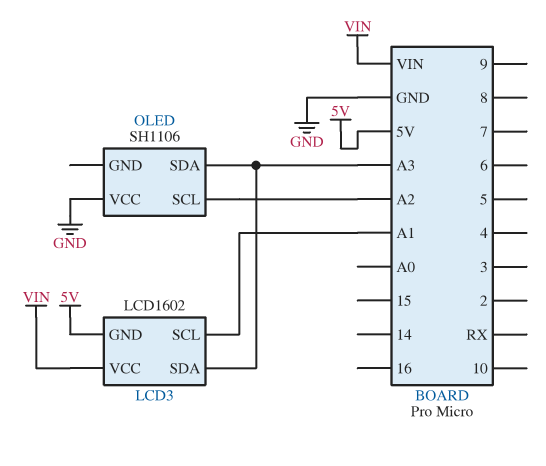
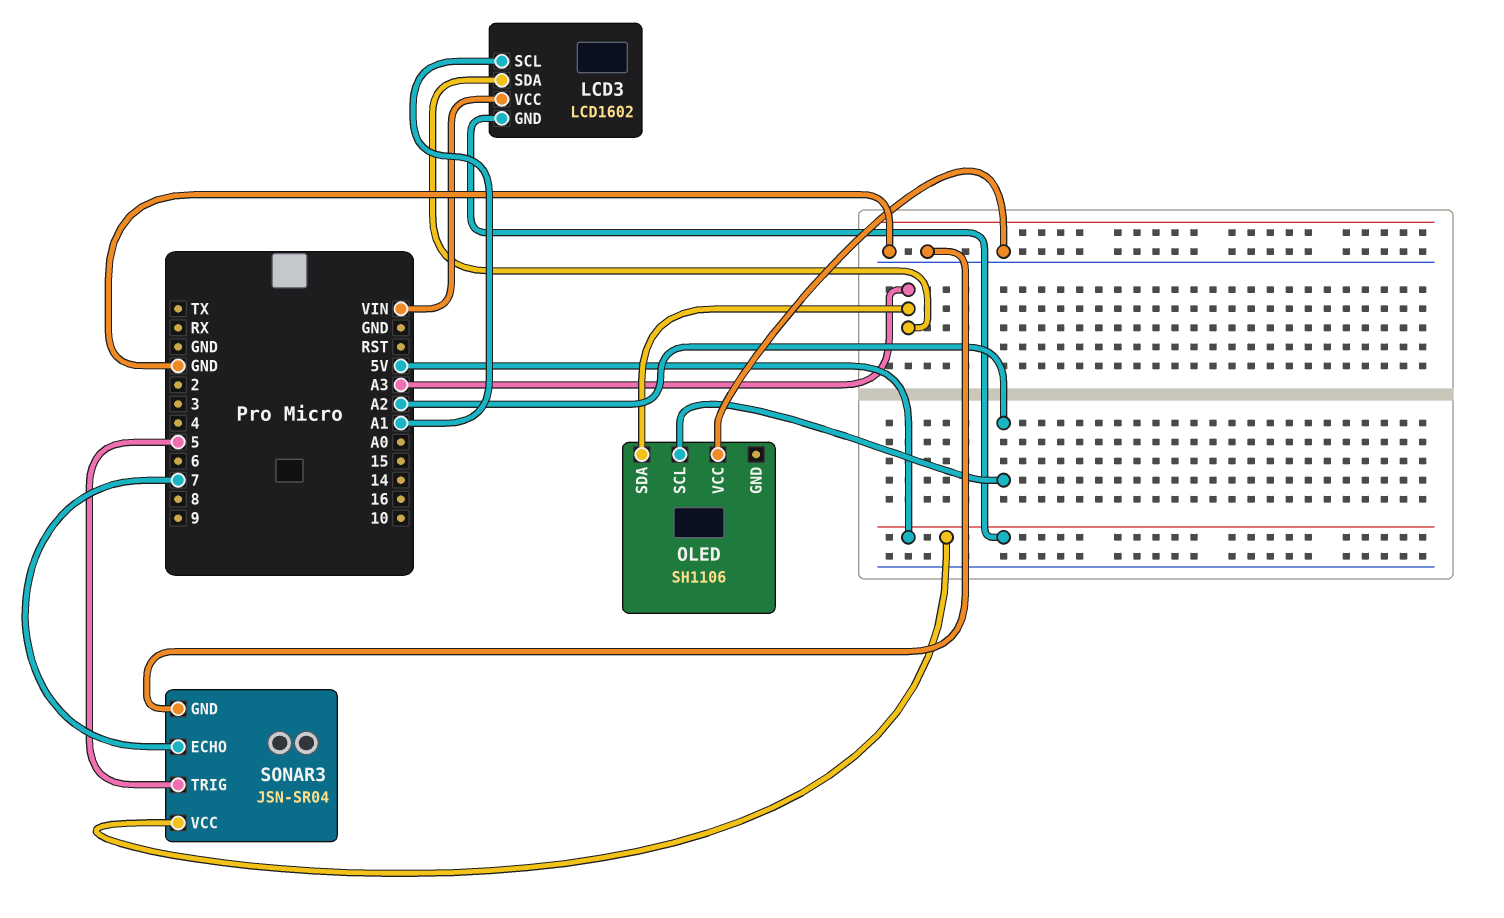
SONAR3: none -> JSN-SR04
SONAR3 pin ECHO: none -> 7
SONAR3 pin GND: none -> GND
SONAR3 pin TRIG: none -> 5
SONAR3 pin VCC: none -> 5V

